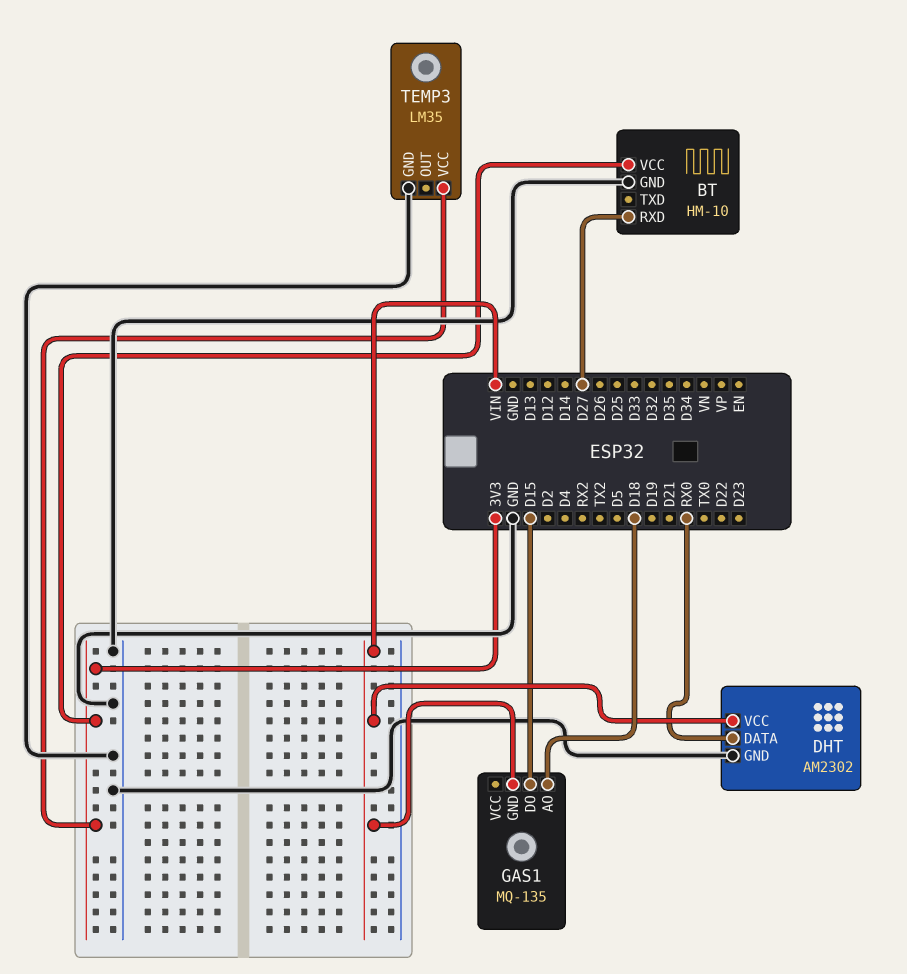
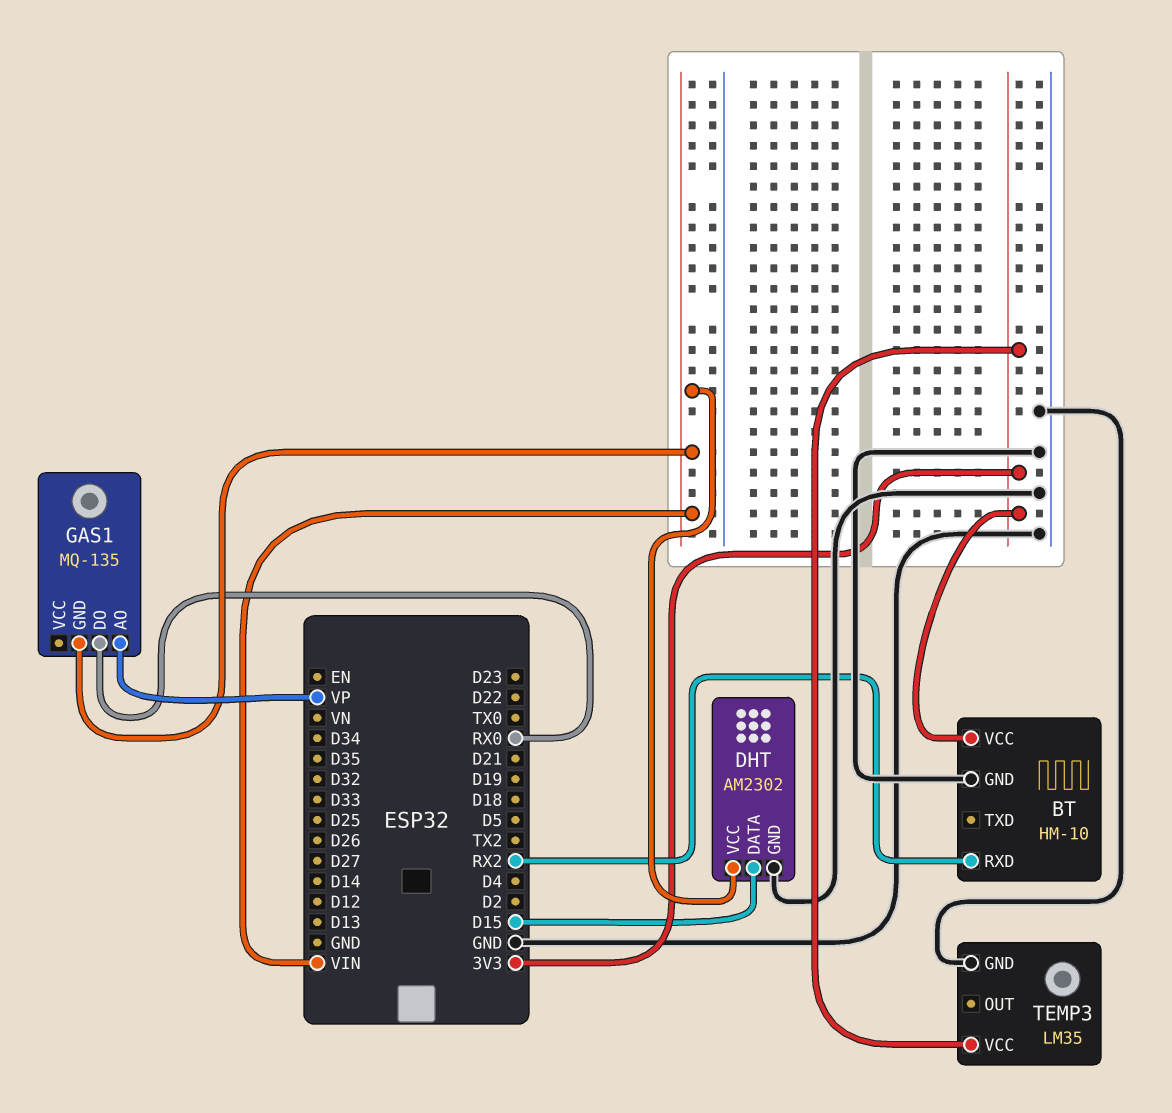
BT pin RXD: D27 -> RX2
DHT pin DATA: RX0 -> D15
GAS1 pin AO: D18 -> VP
GAS1 pin DO: D15 -> RX0

